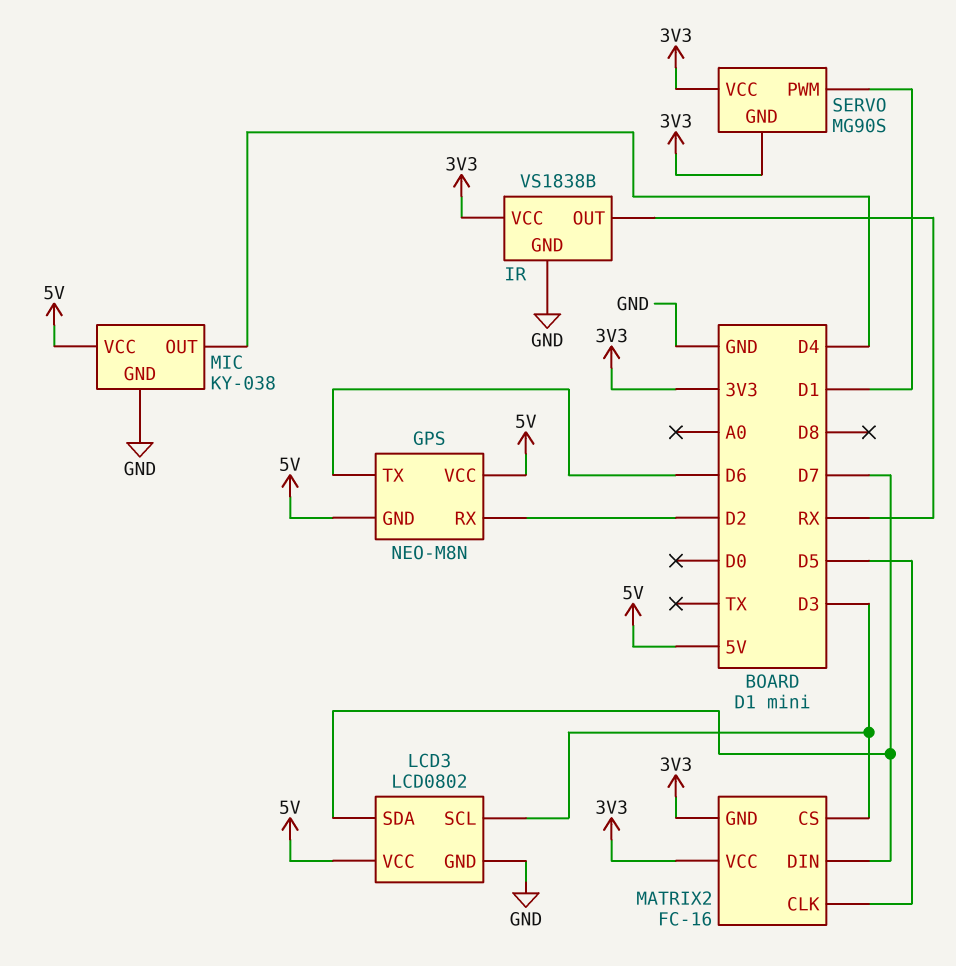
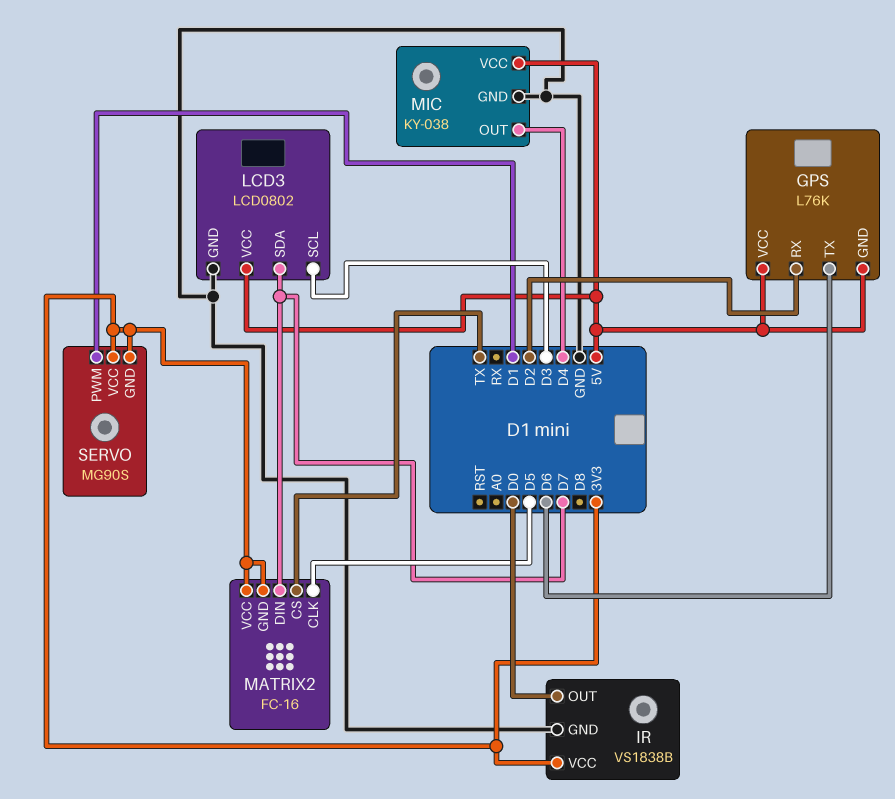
GPS: NEO-M8N -> L76K
IR pin OUT: RX -> D0
MATRIX2 pin CS: D3 -> TX

